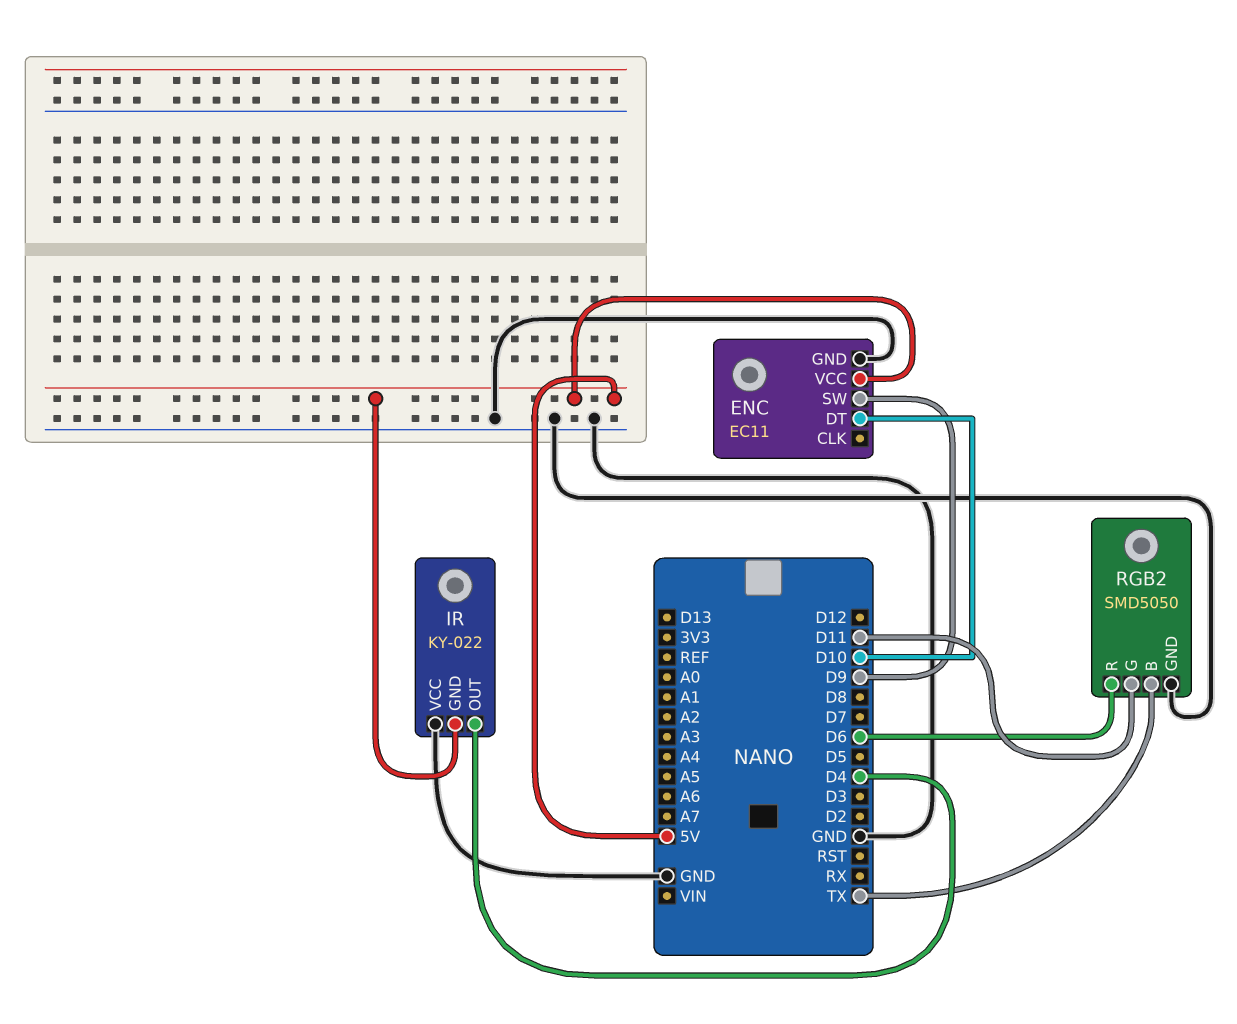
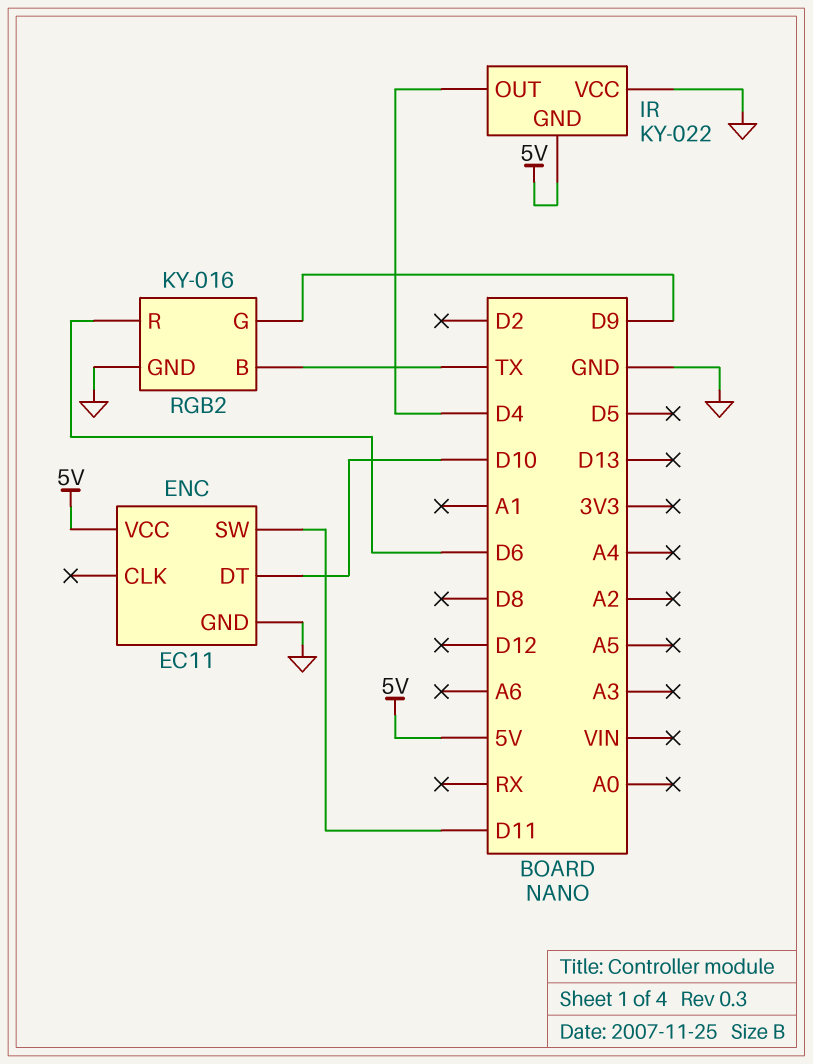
ENC pin SW: D9 -> D11
RGB2: SMD5050 -> KY-016
RGB2 pin G: D11 -> D9

